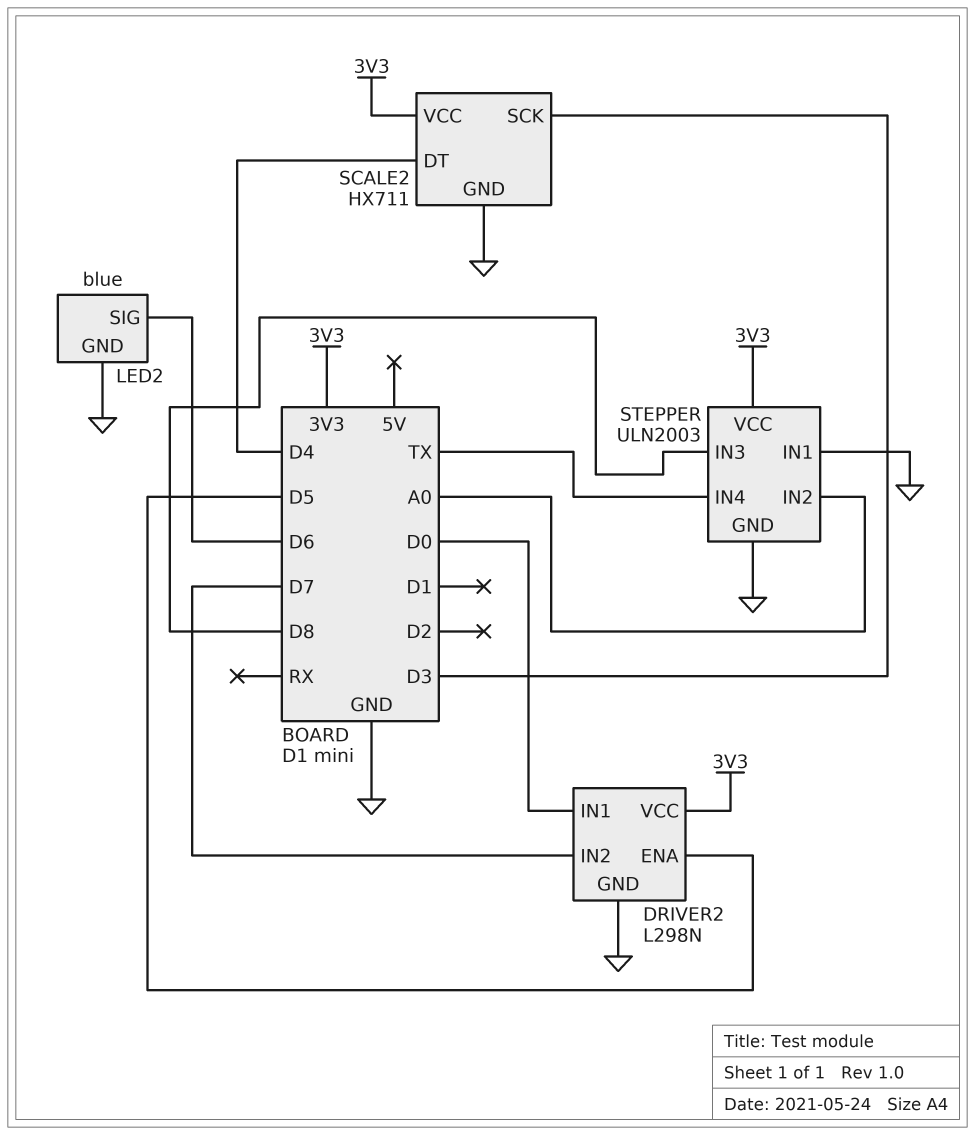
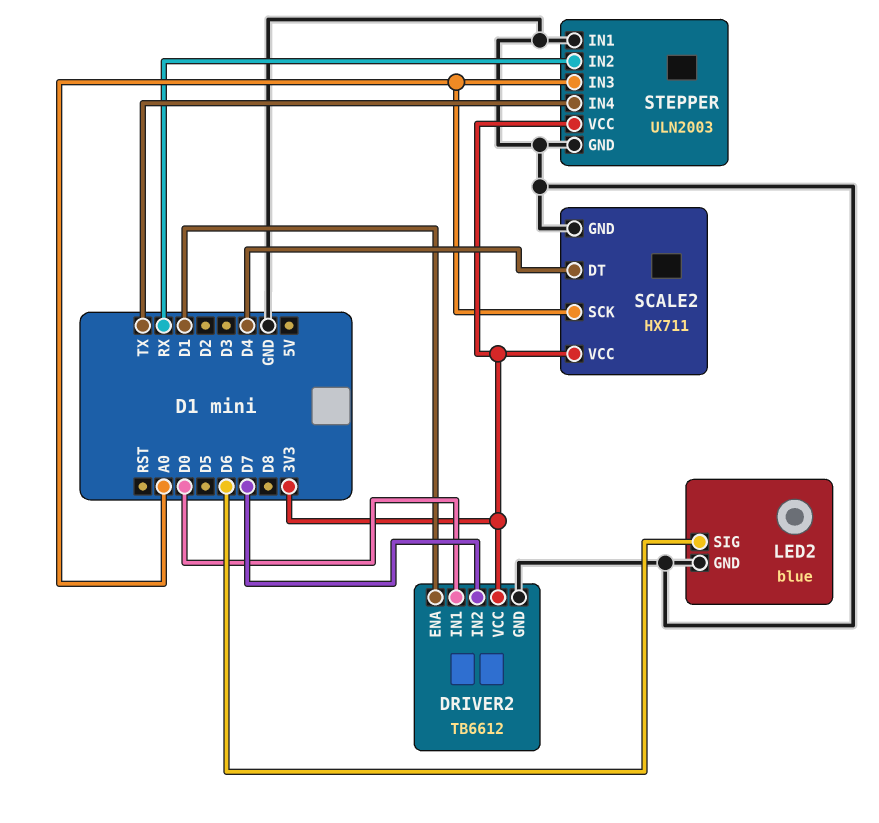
DRIVER2: L298N -> TB6612
DRIVER2 pin ENA: D5 -> D1
SCALE2 pin SCK: D3 -> A0
STEPPER pin IN2: A0 -> RX
STEPPER pin IN3: D8 -> A0

